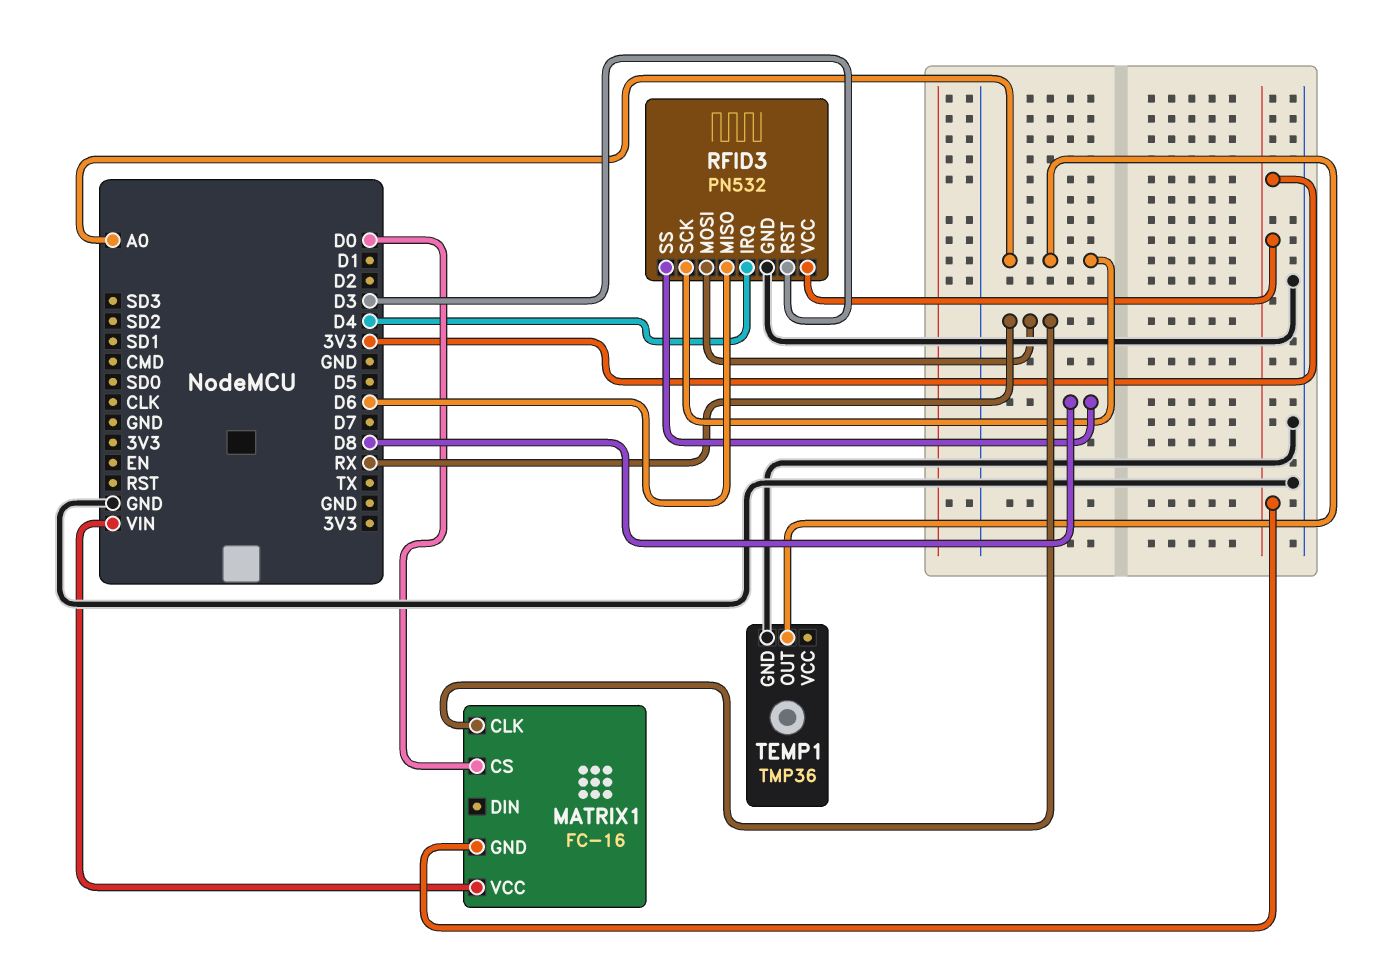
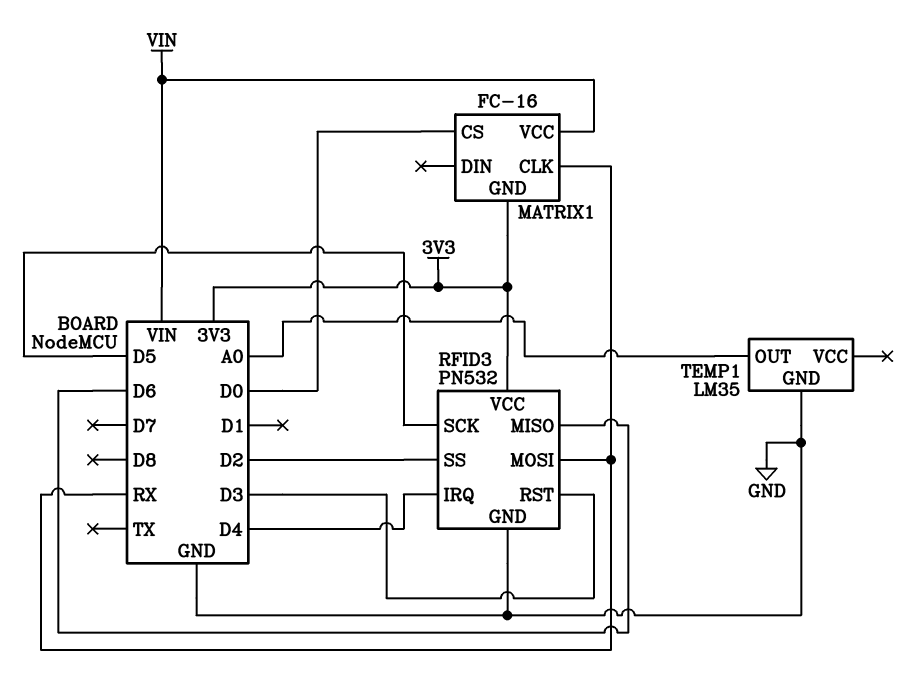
RFID3 pin SCK: A0 -> D5
RFID3 pin SS: D8 -> D2
TEMP1: TMP36 -> LM35

